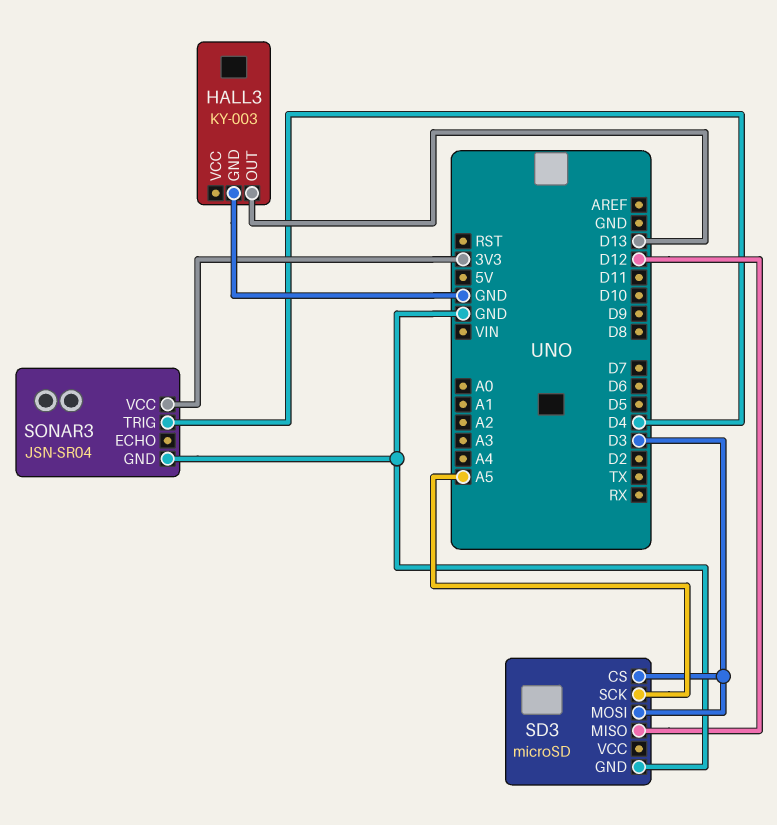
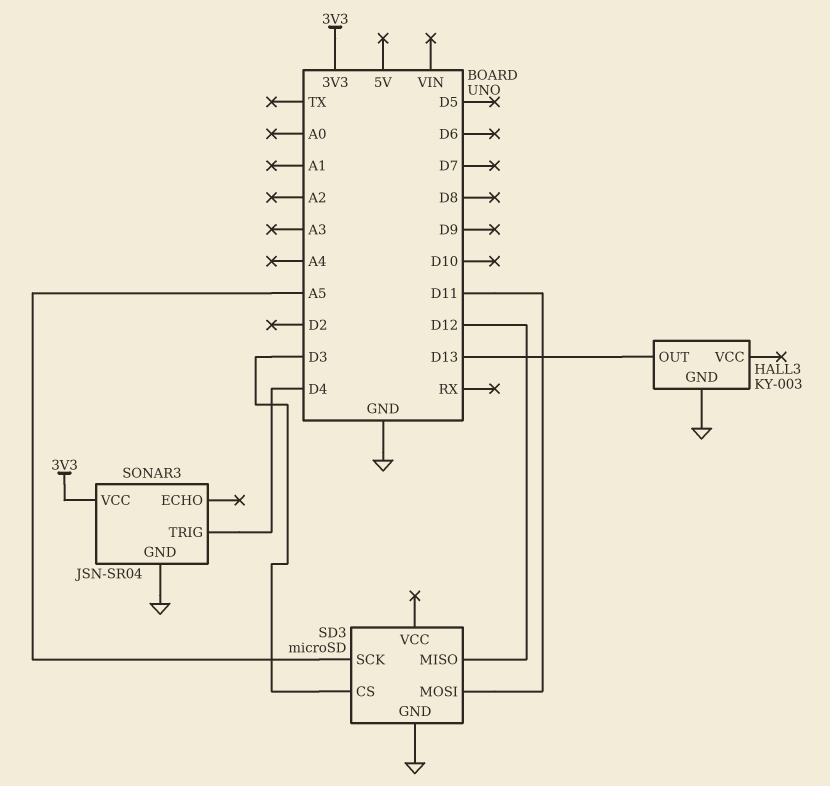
SD3 pin MOSI: D3 -> D11

